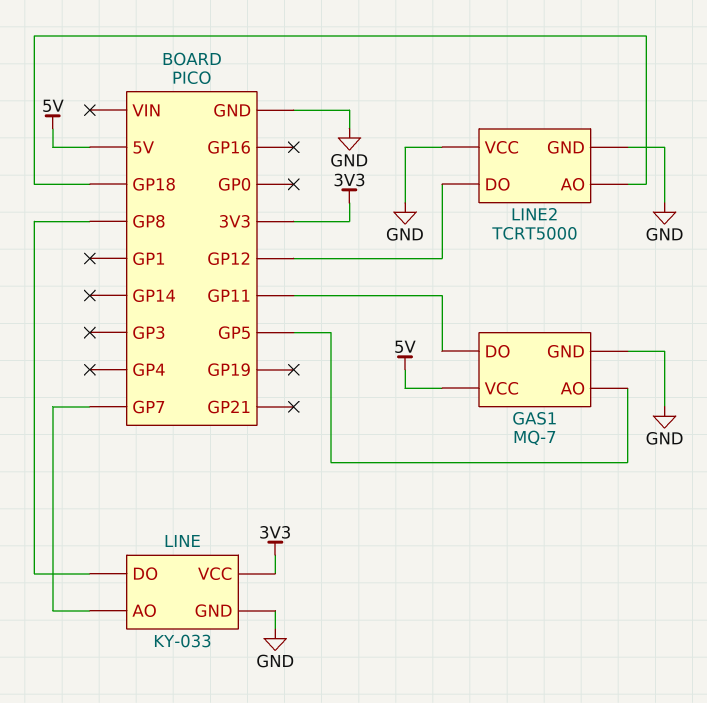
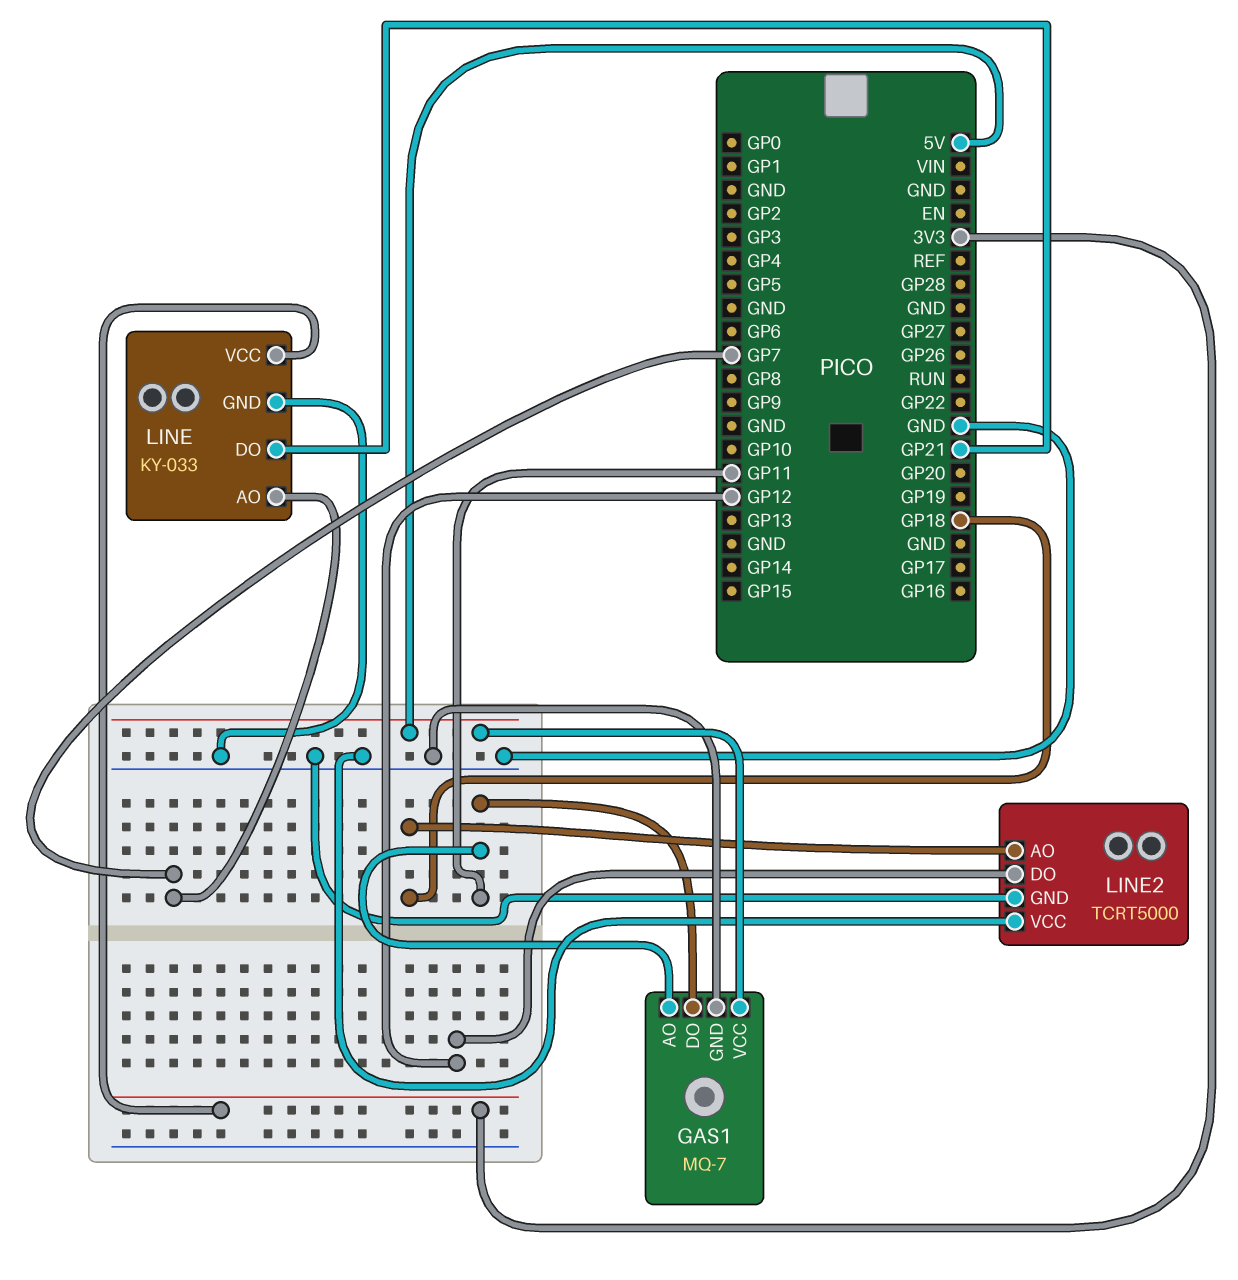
GAS1 pin AO: GP5 -> GP11
LINE pin DO: GP8 -> GP21

